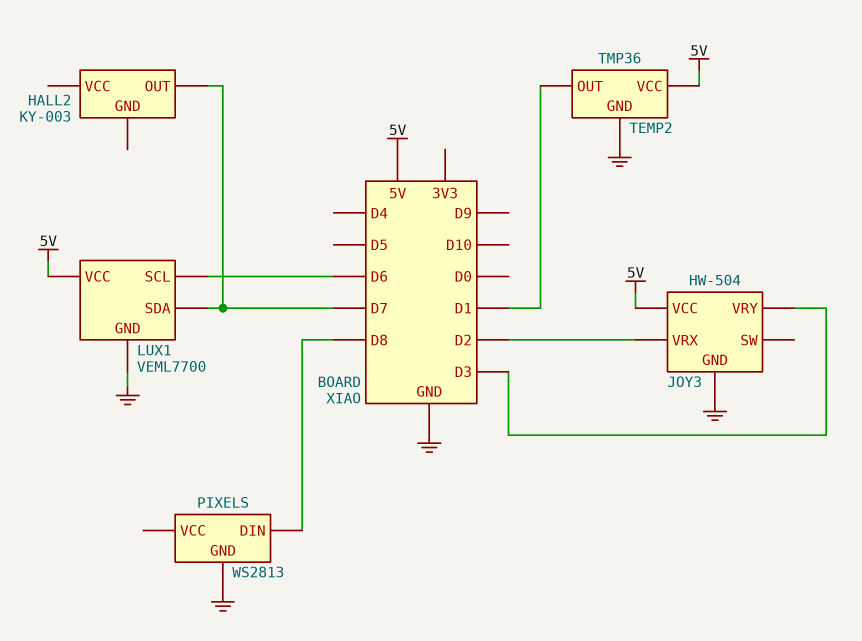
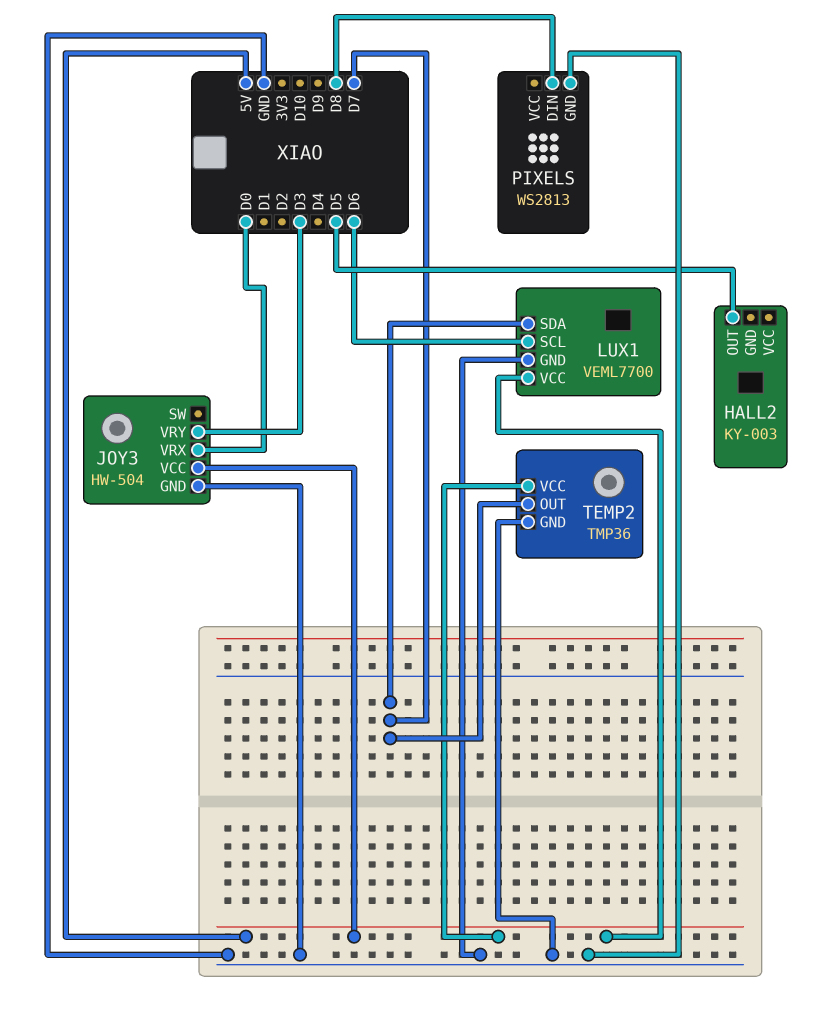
HALL2 pin OUT: D7 -> D5
JOY3 pin VRX: D2 -> D0
TEMP2 pin OUT: D1 -> D7

